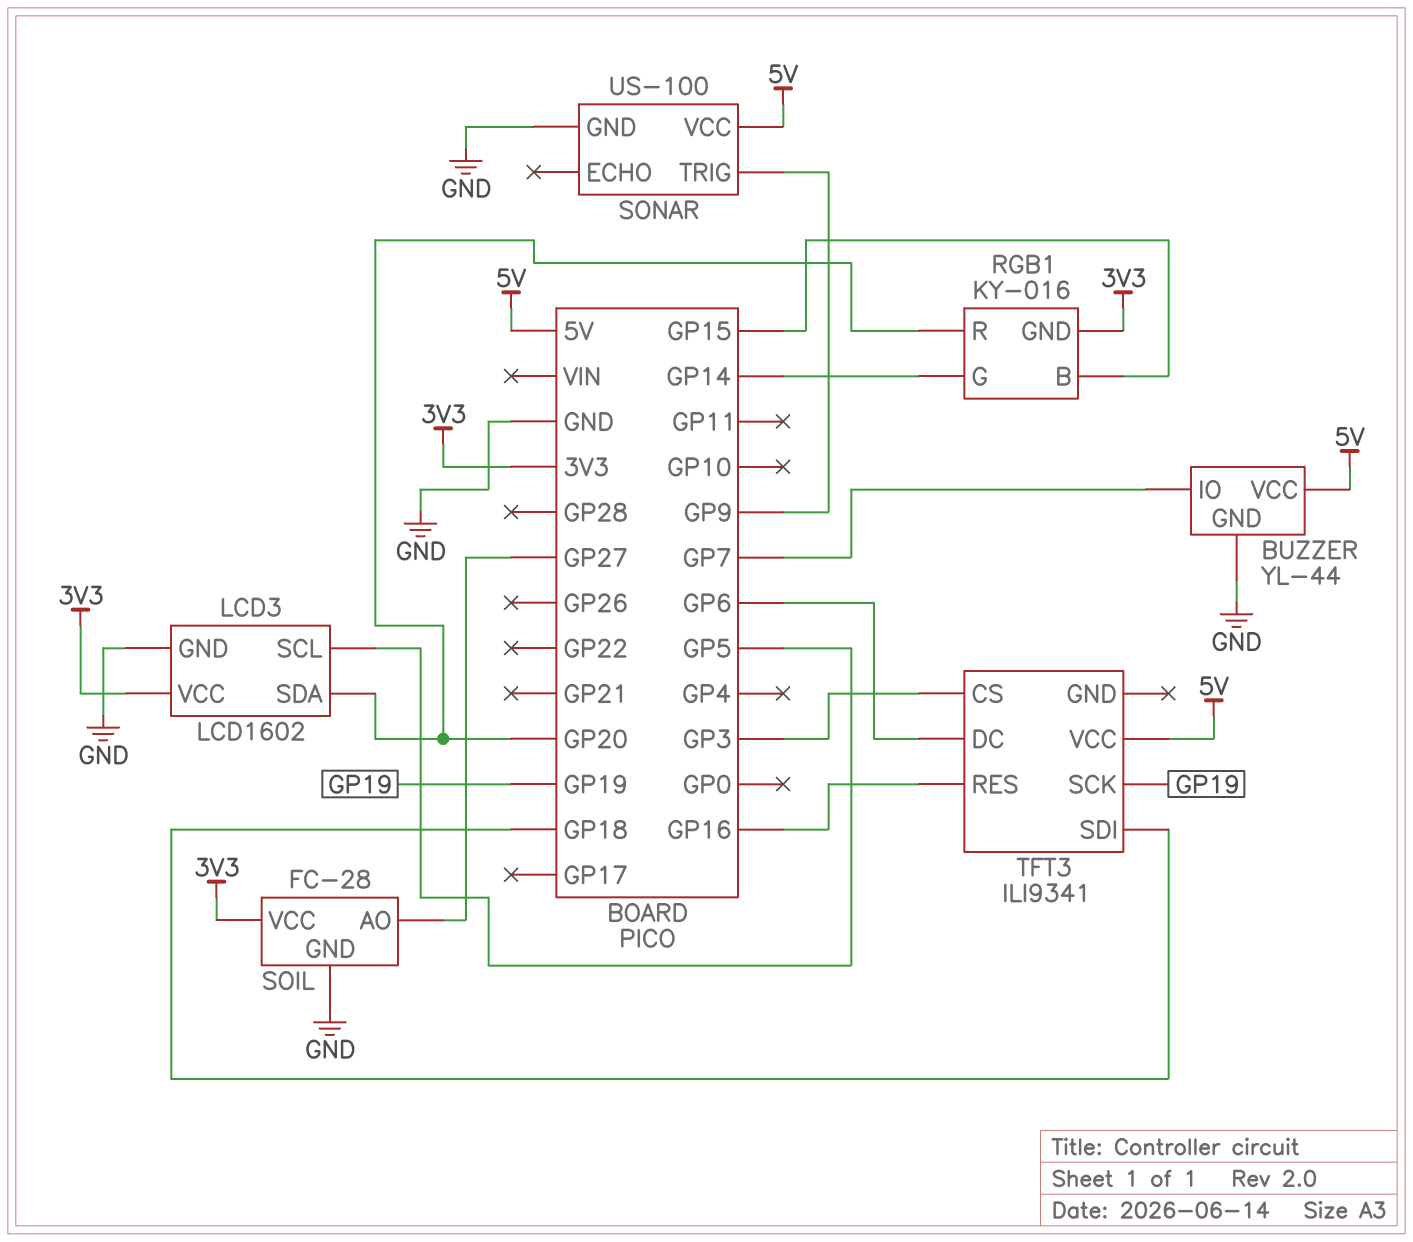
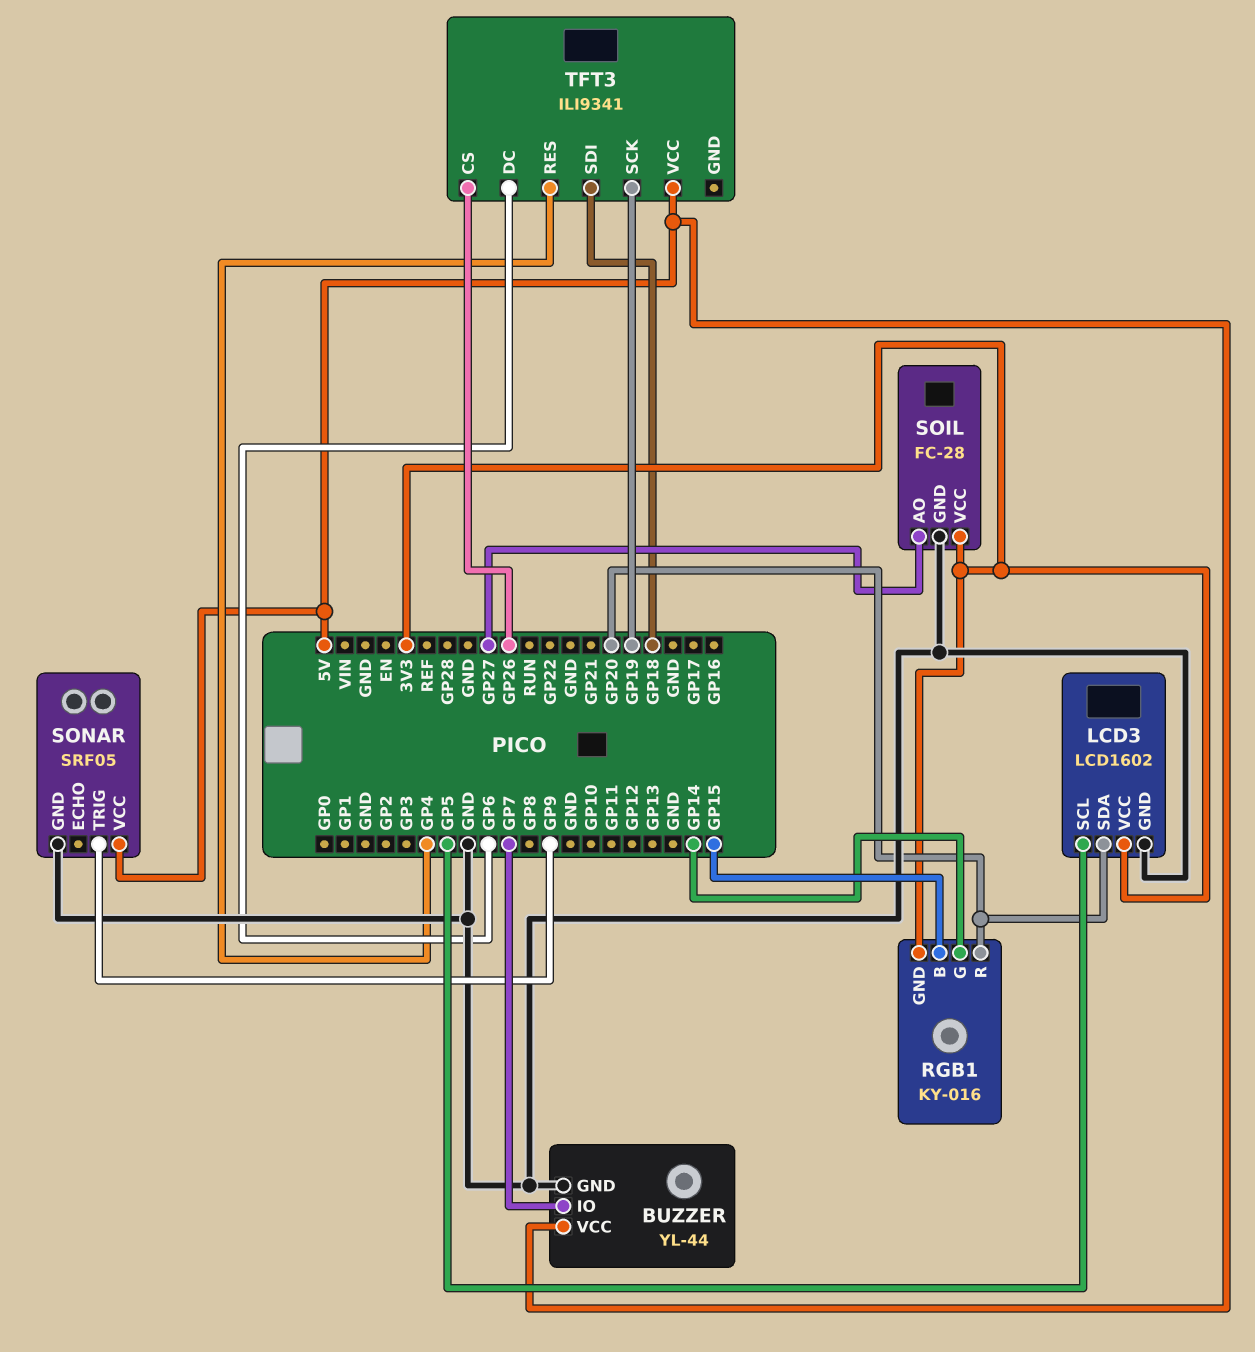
SONAR: US-100 -> SRF05
TFT3 pin CS: GP3 -> GP26
TFT3 pin RES: GP16 -> GP4

